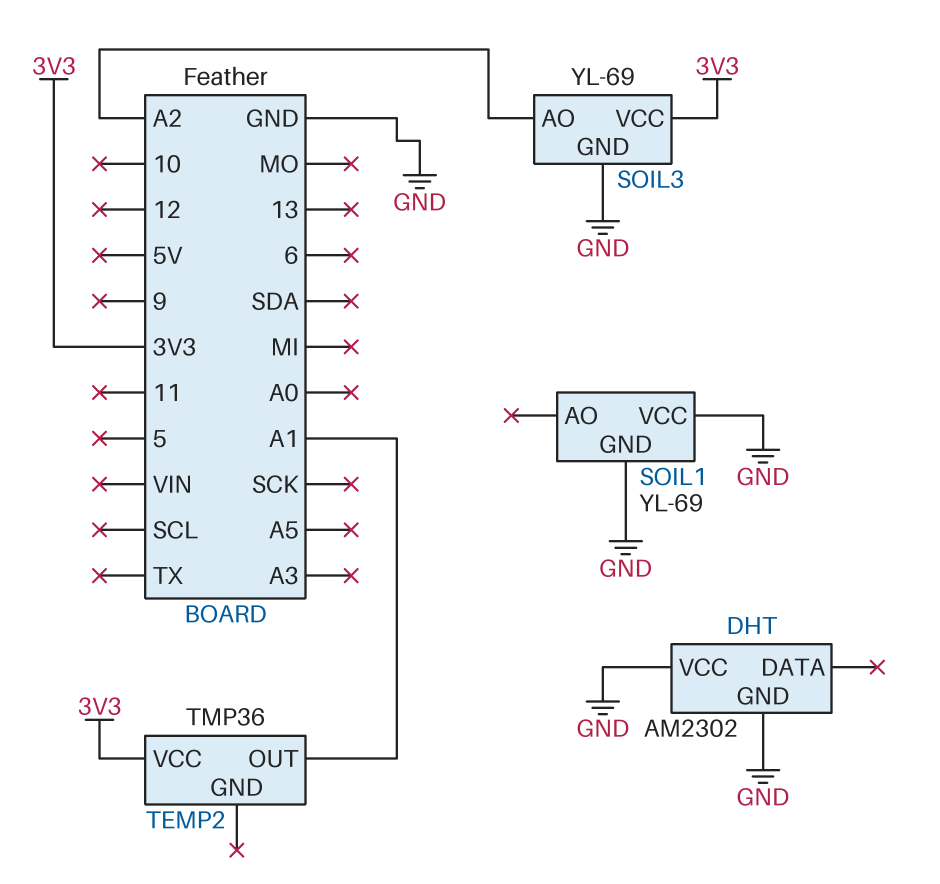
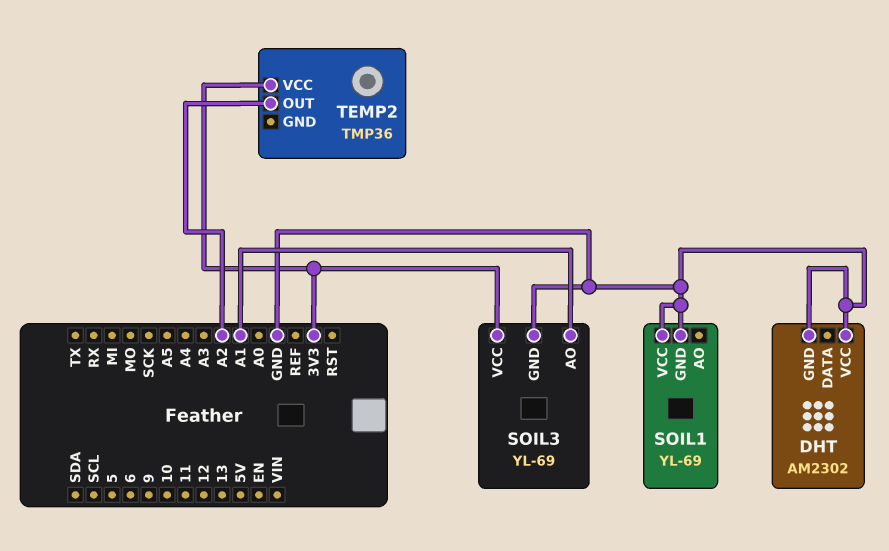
SOIL3 pin AO: A2 -> A1
TEMP2 pin OUT: A1 -> A2

